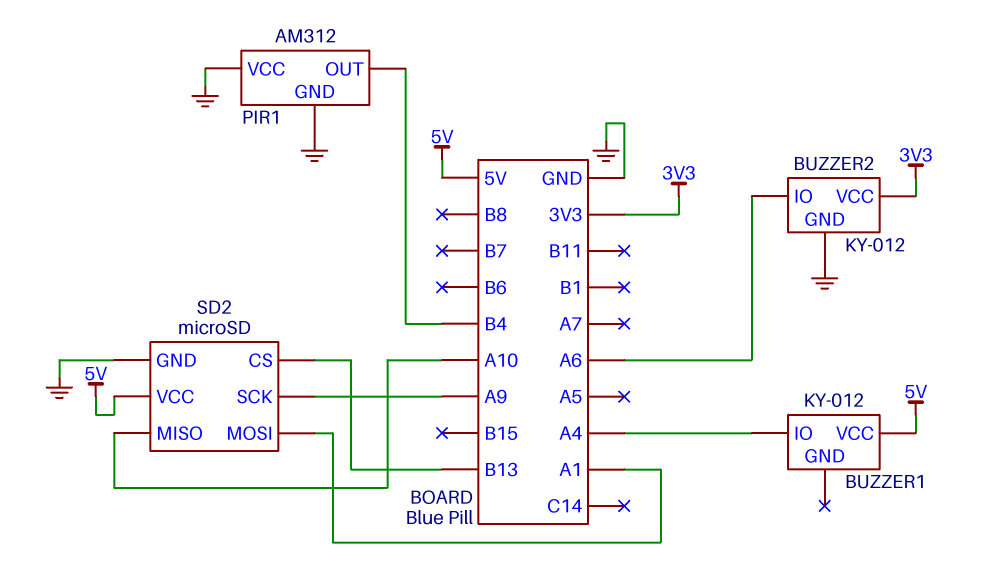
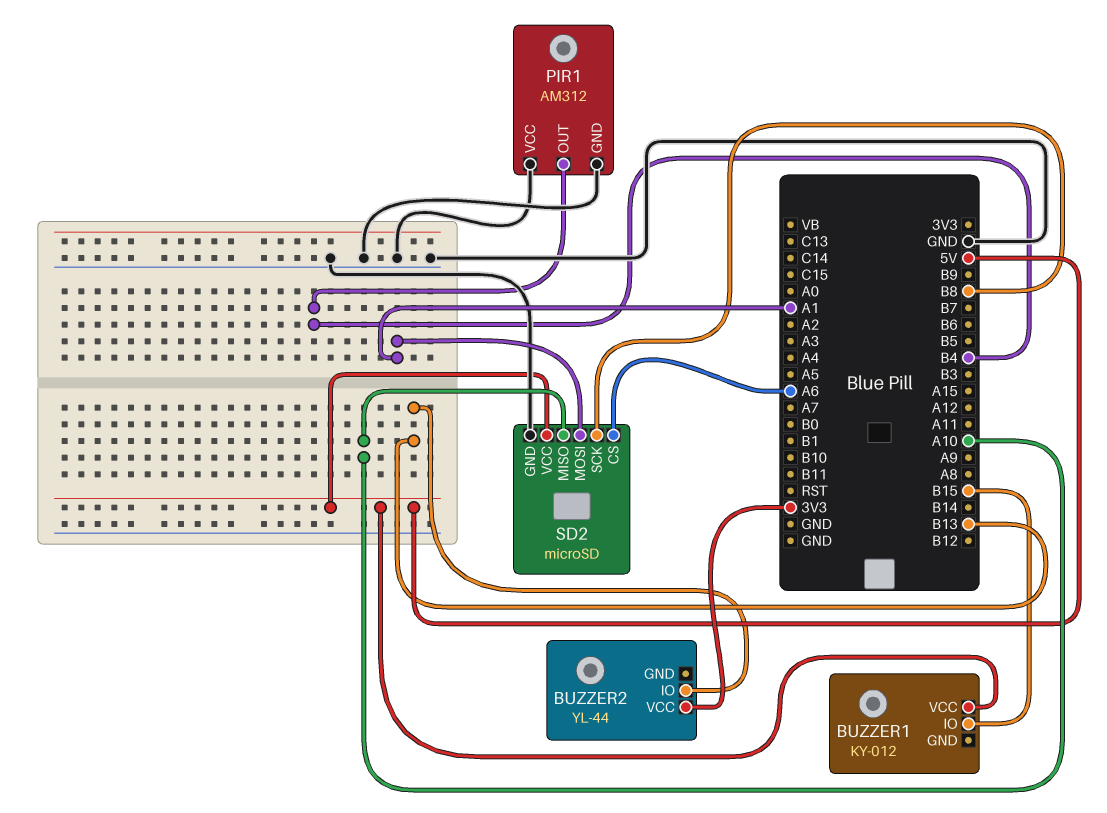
BUZZER1 pin IO: A4 -> B15
BUZZER2: KY-012 -> YL-44
BUZZER2 pin GND: GND -> none
BUZZER2 pin IO: A6 -> B13
SD2 pin CS: B13 -> A6
SD2 pin SCK: A9 -> B8

